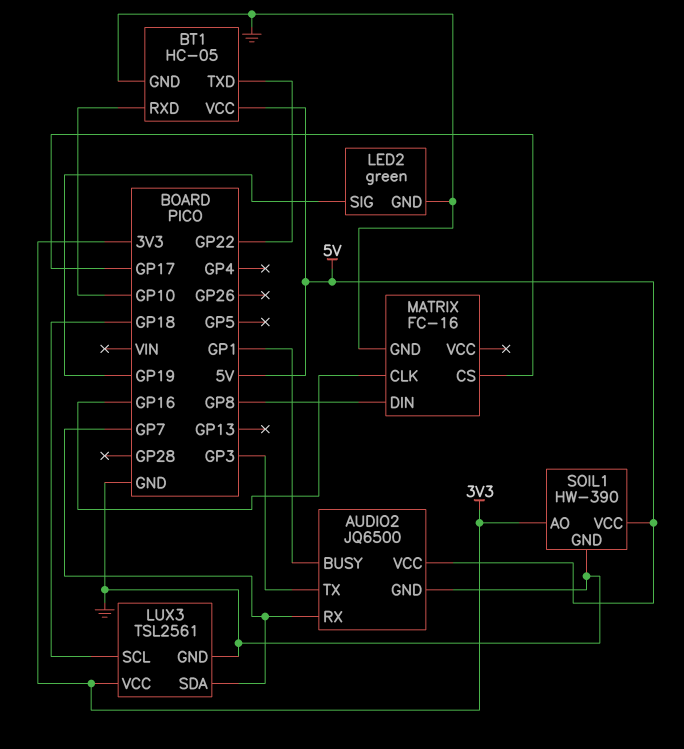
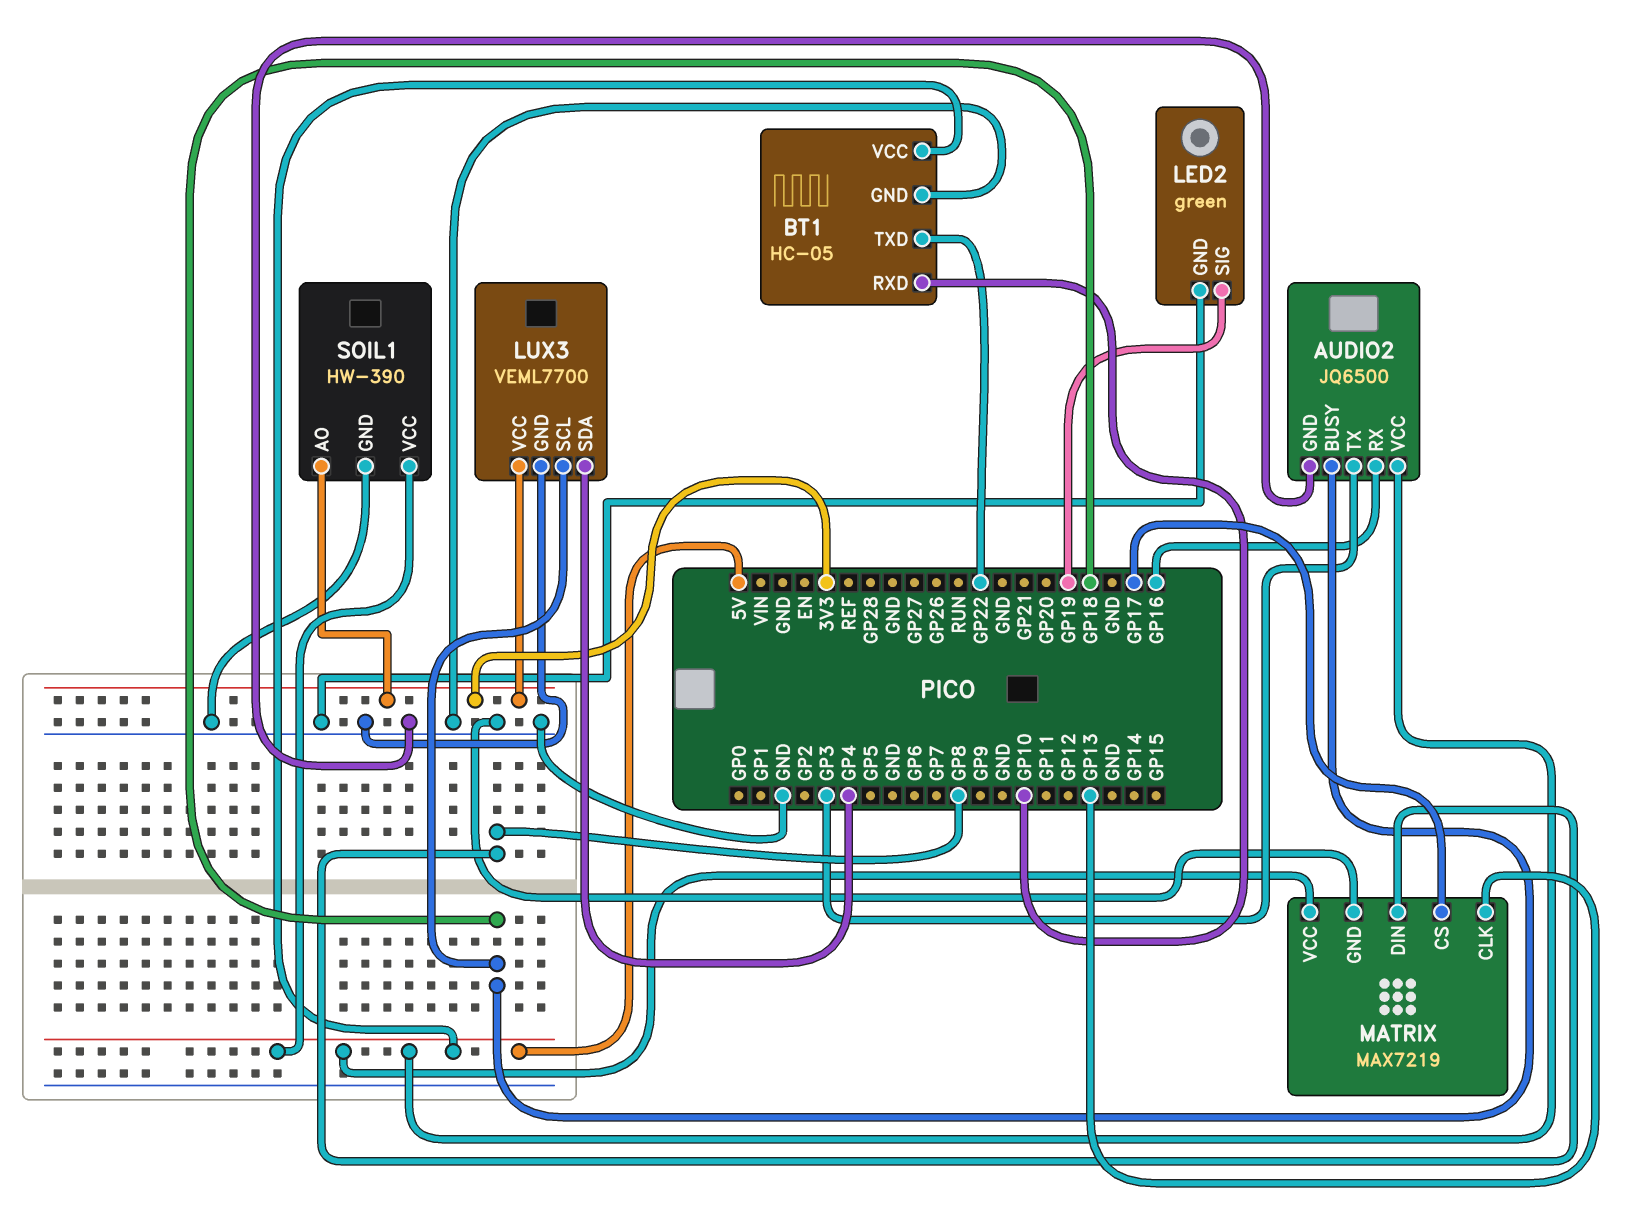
AUDIO2 pin BUSY: GP1 -> GP18
AUDIO2 pin RX: GP7 -> GP16
LUX3: TSL2561 -> VEML7700
LUX3 pin SDA: GP7 -> GP4
MATRIX: FC-16 -> MAX7219
MATRIX pin CLK: GP16 -> GP13
MATRIX pin VCC: none -> 5V

